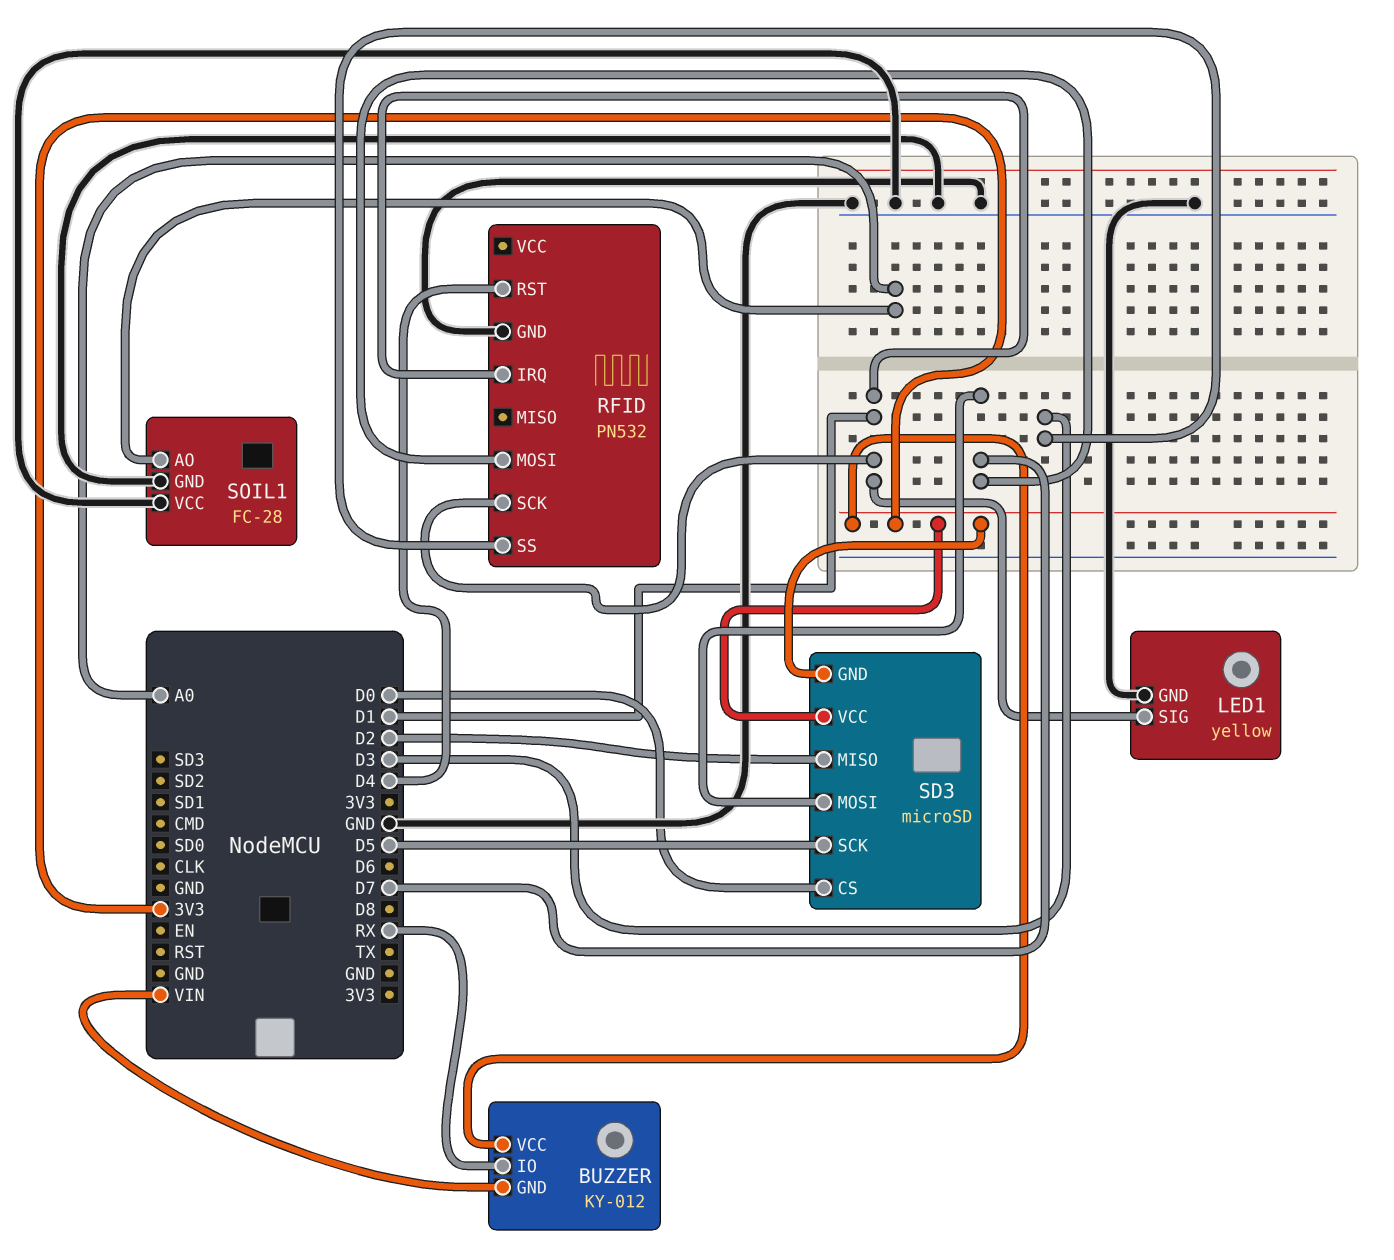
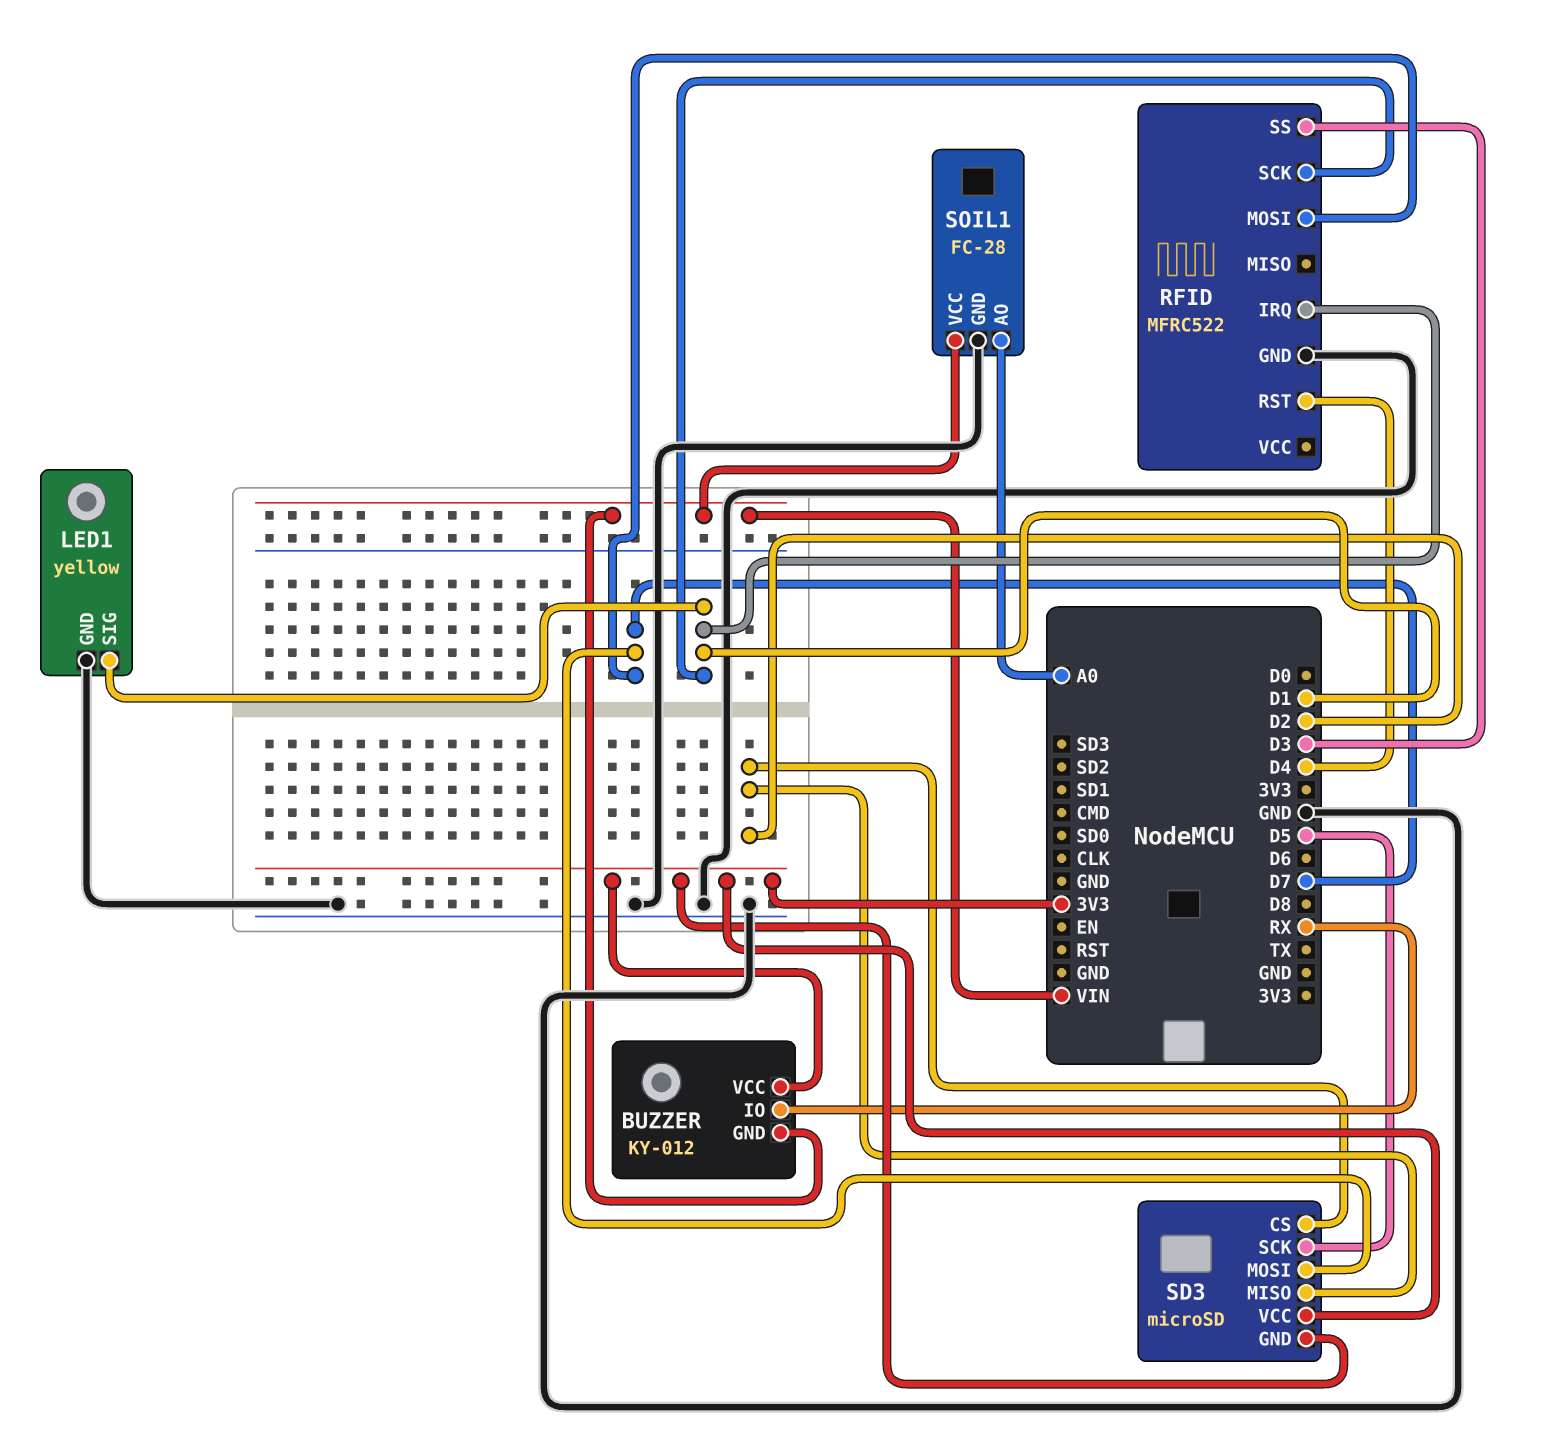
RFID: PN532 -> MFRC522
SD3 pin CS: D0 -> D2
SOIL1 pin VCC: GND -> VIN

